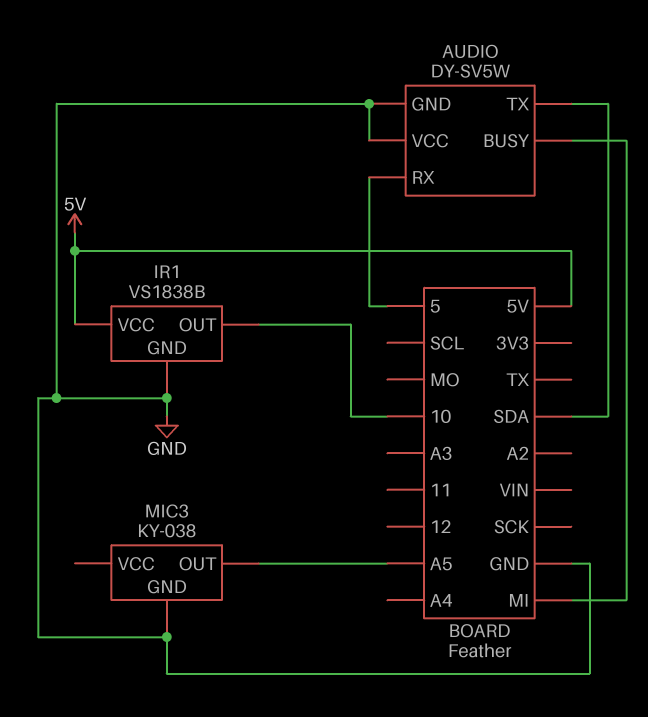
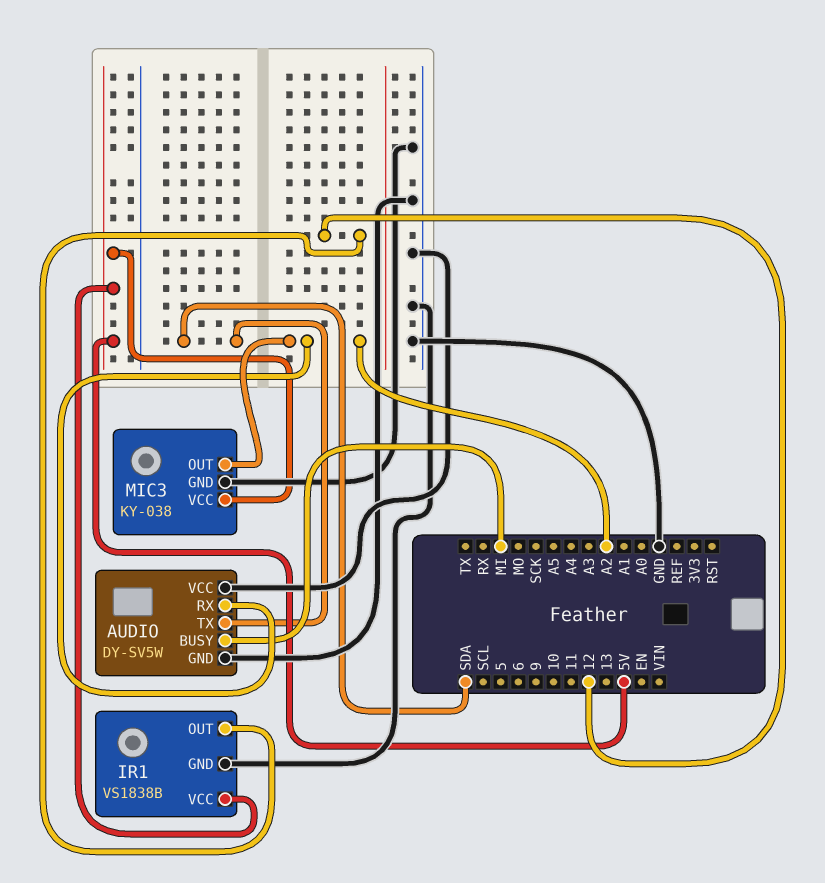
AUDIO pin RX: 5 -> A2
IR1 pin OUT: 10 -> 12
MIC3 pin OUT: A5 -> A2
MIC3 pin VCC: none -> 5V

